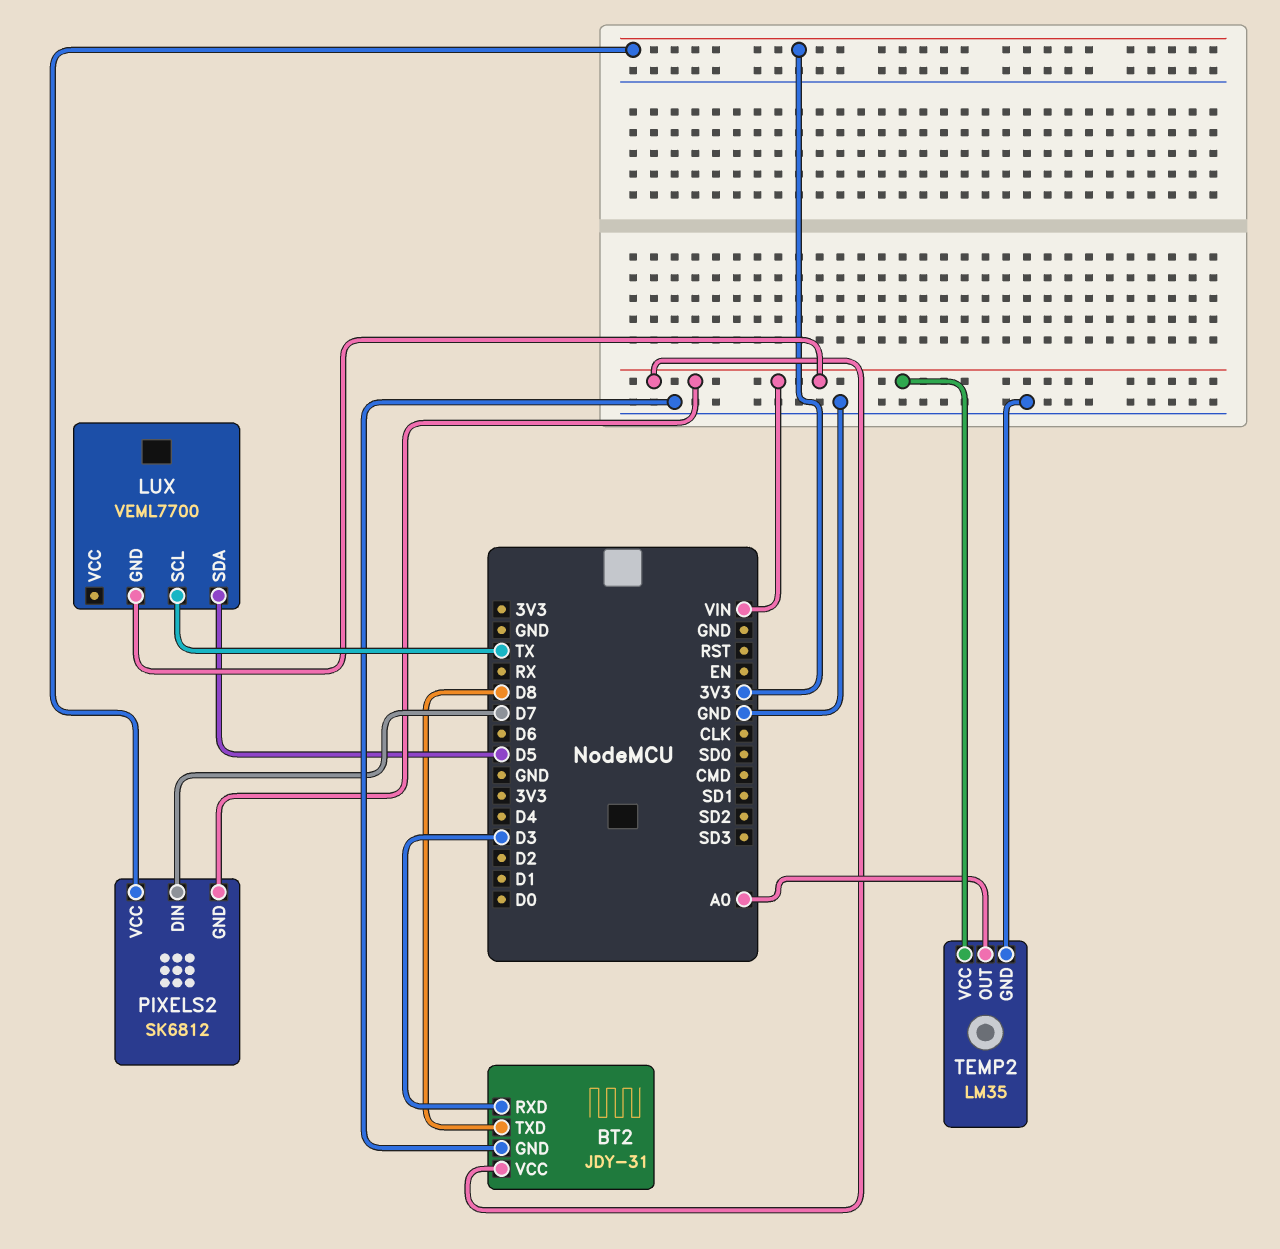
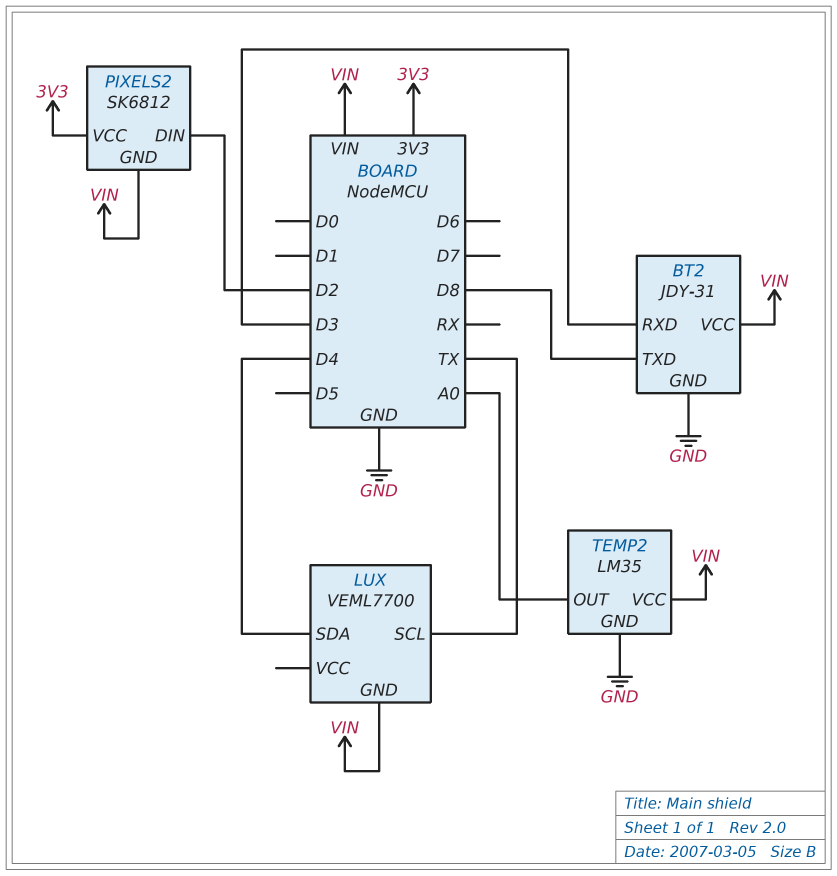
LUX pin SDA: D5 -> D4
PIXELS2 pin DIN: D7 -> D2

